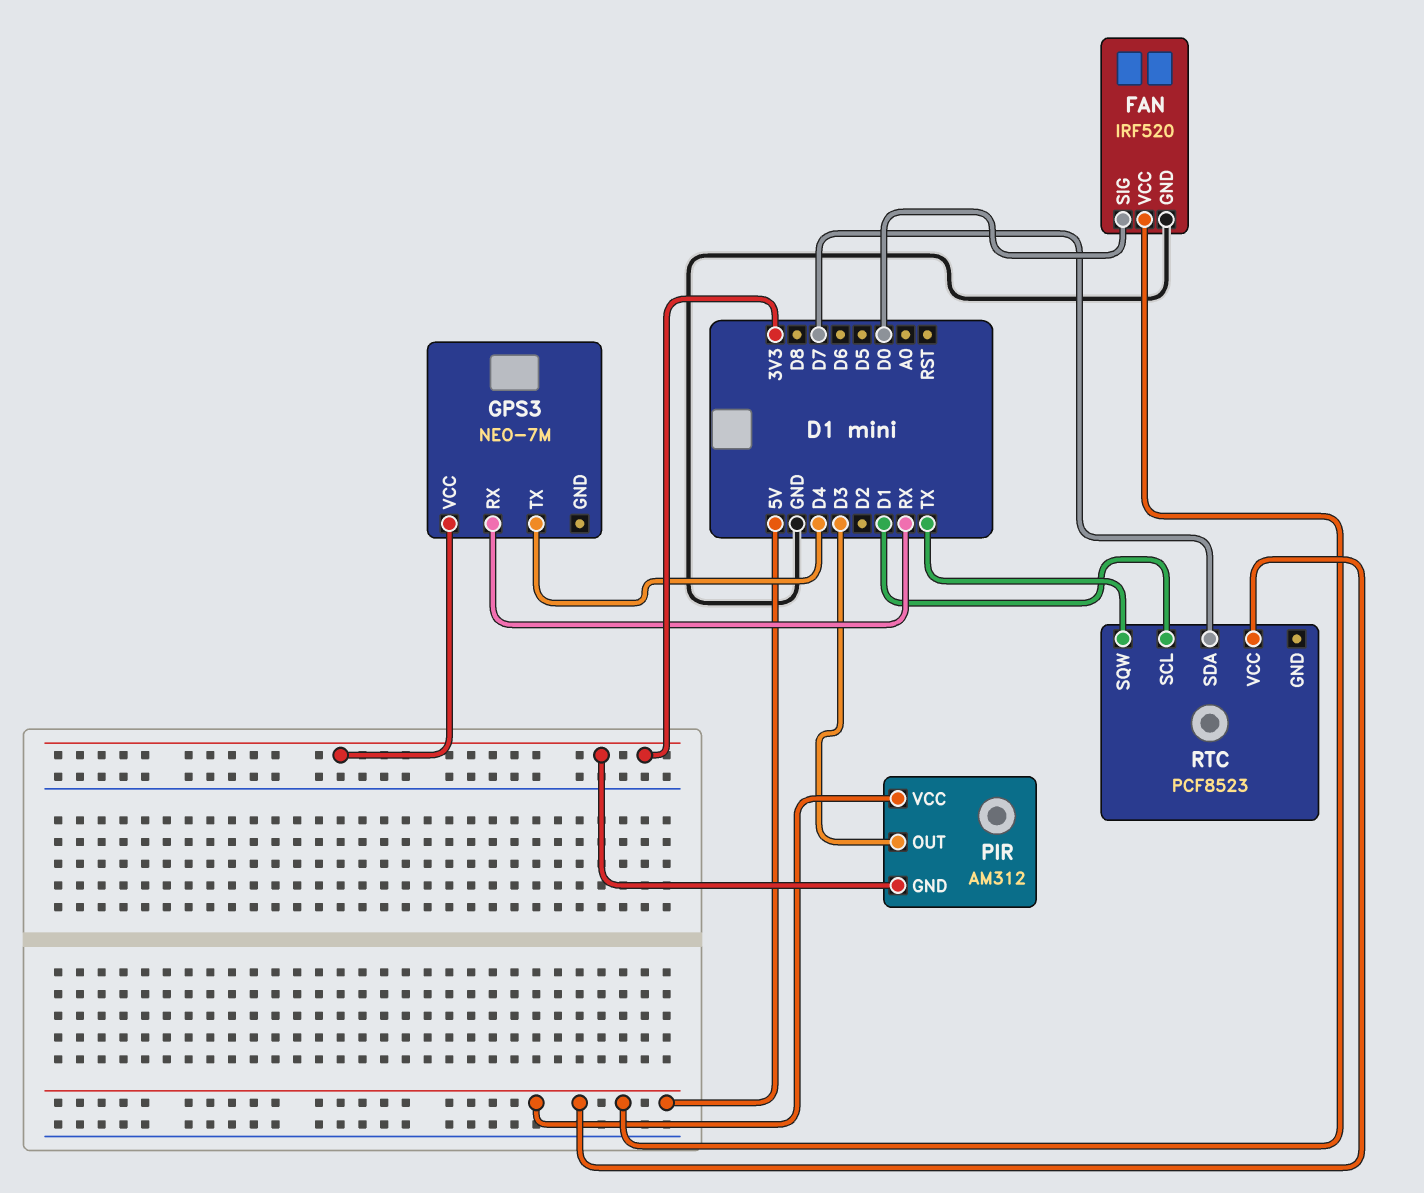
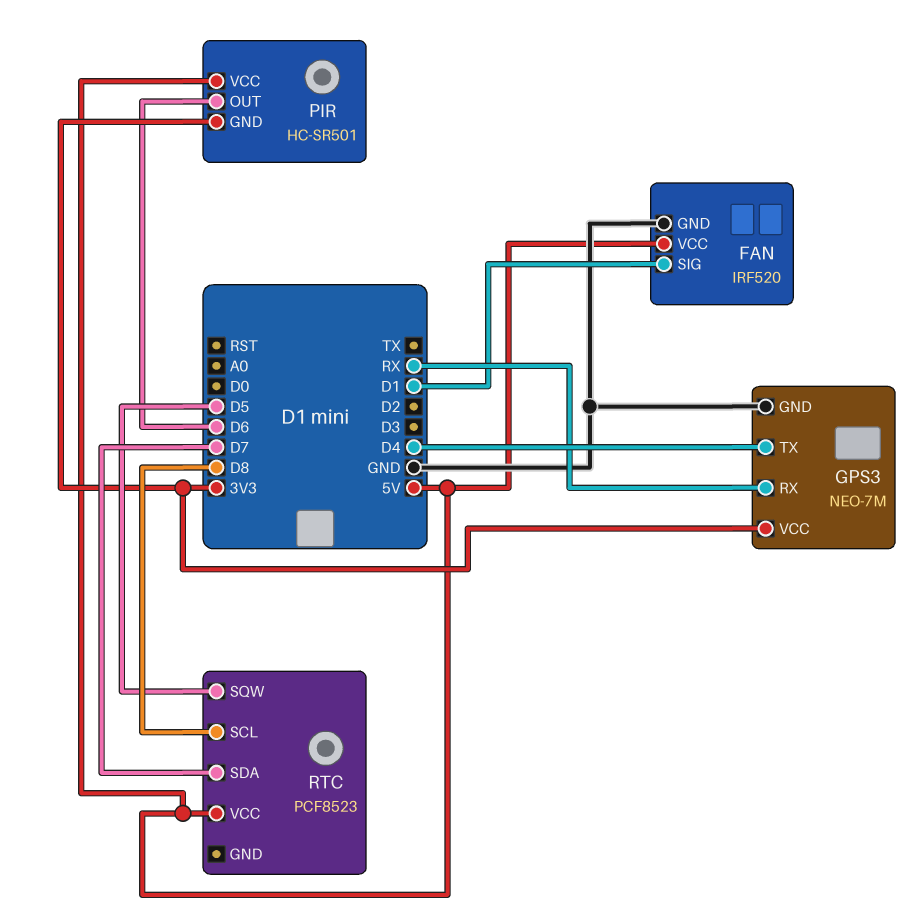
FAN pin SIG: D0 -> D1
GPS3 pin GND: none -> GND
PIR: AM312 -> HC-SR501
PIR pin OUT: D3 -> D6
RTC pin SCL: D1 -> D8
RTC pin SQW: TX -> D5

